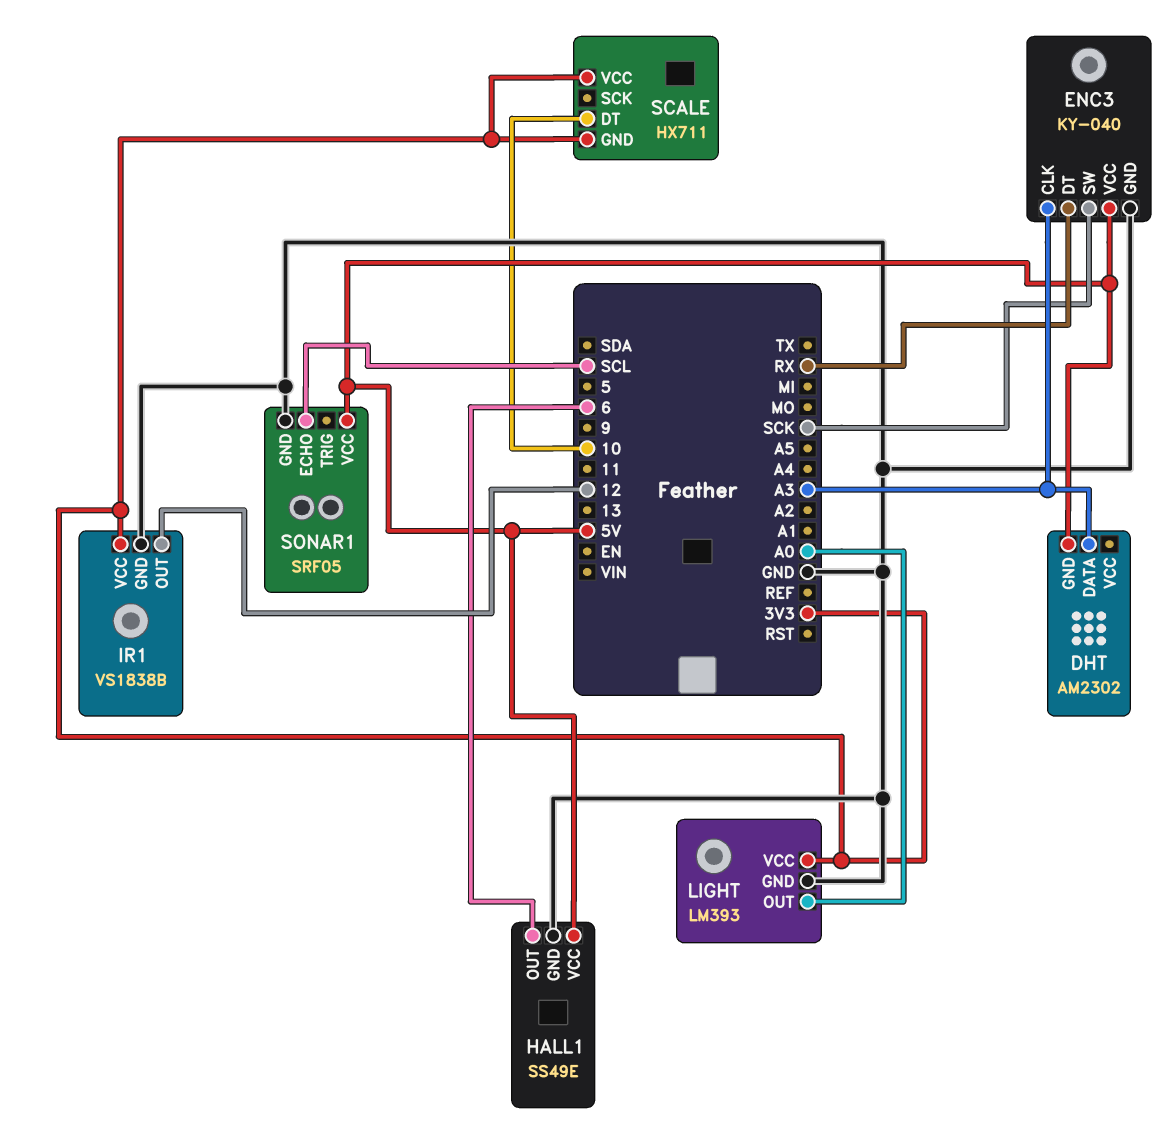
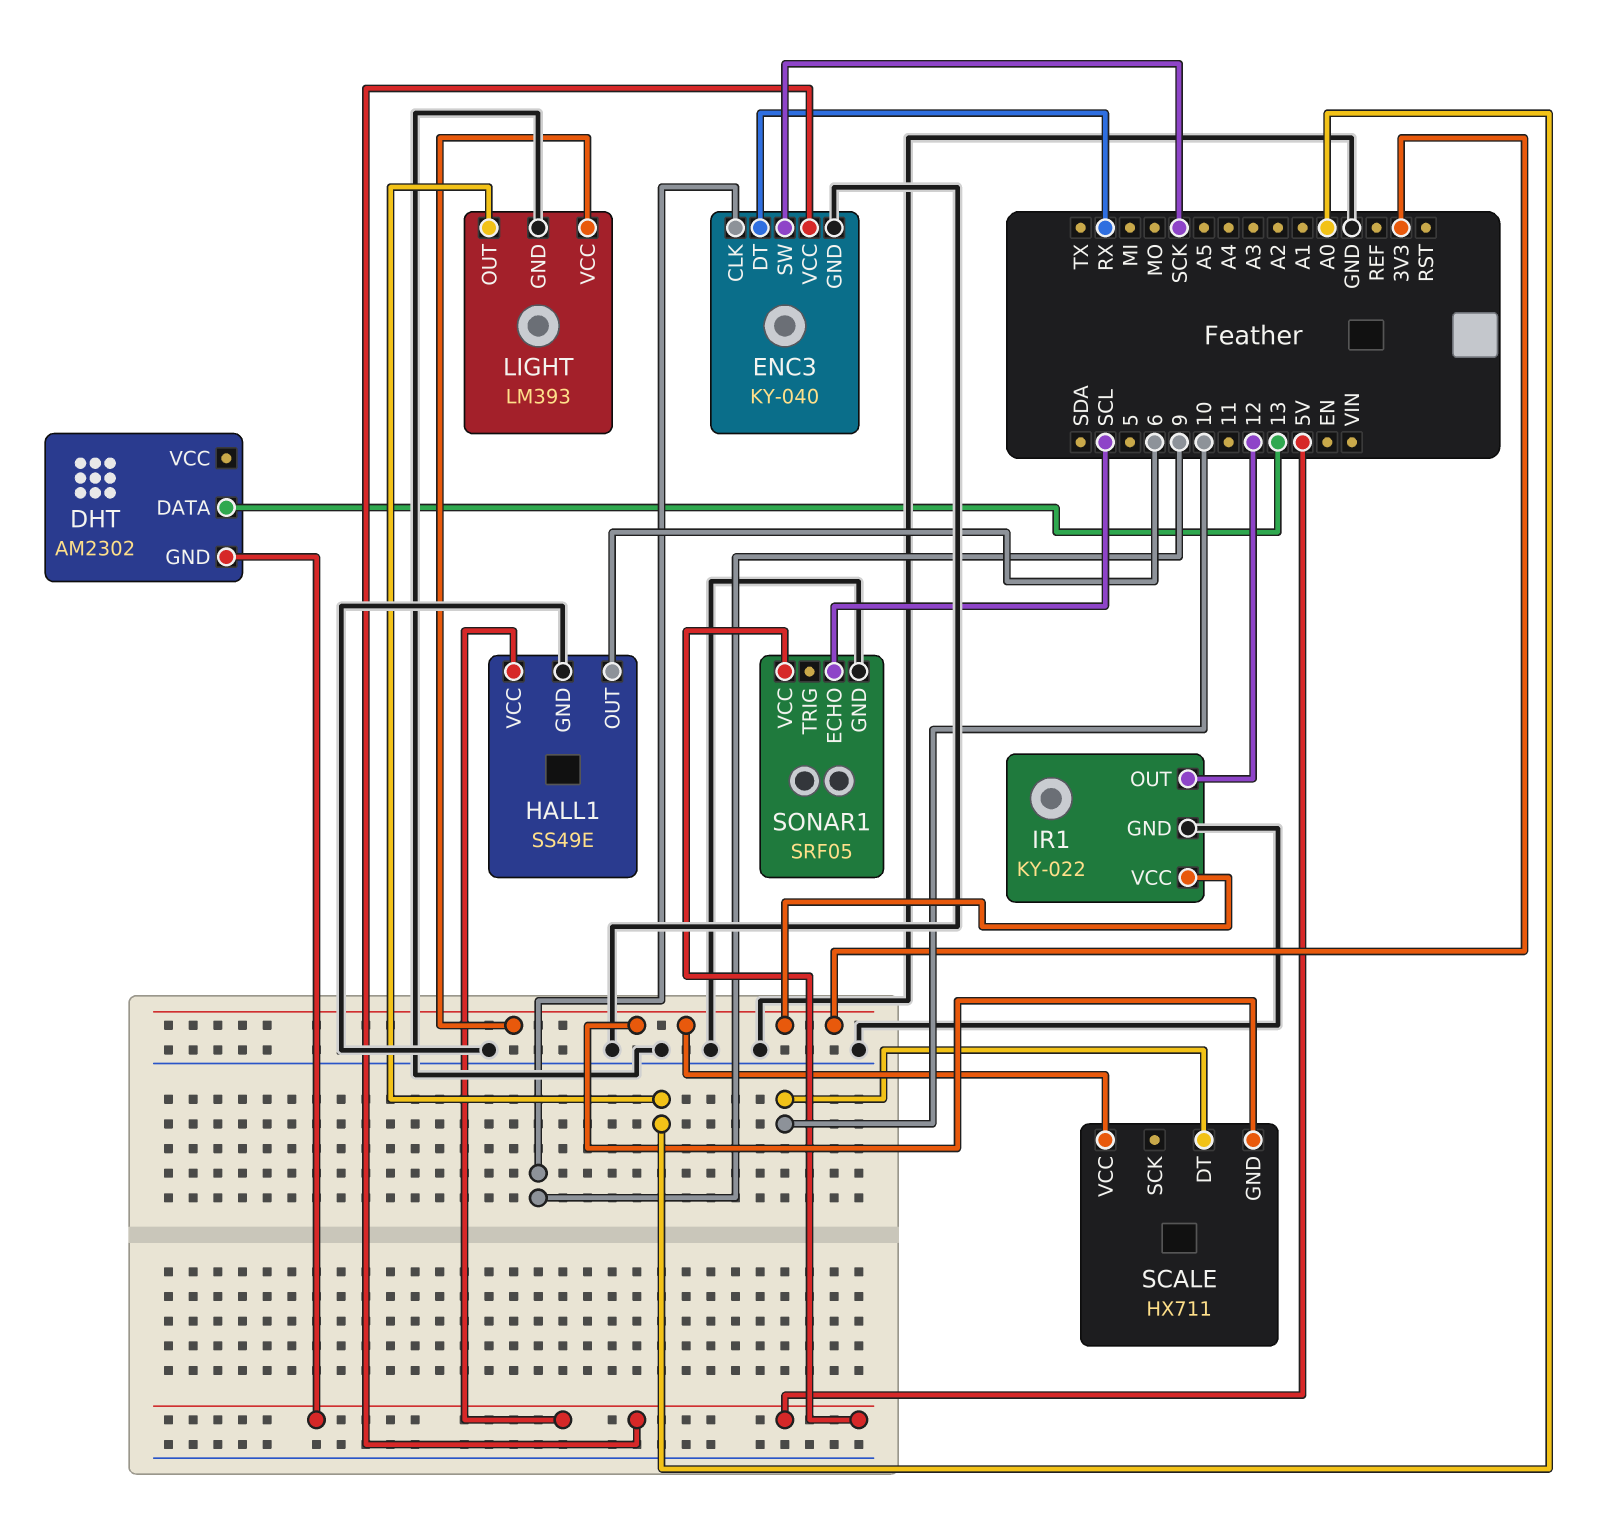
DHT pin DATA: A3 -> 13
ENC3 pin CLK: A3 -> 9
IR1: VS1838B -> KY-022

